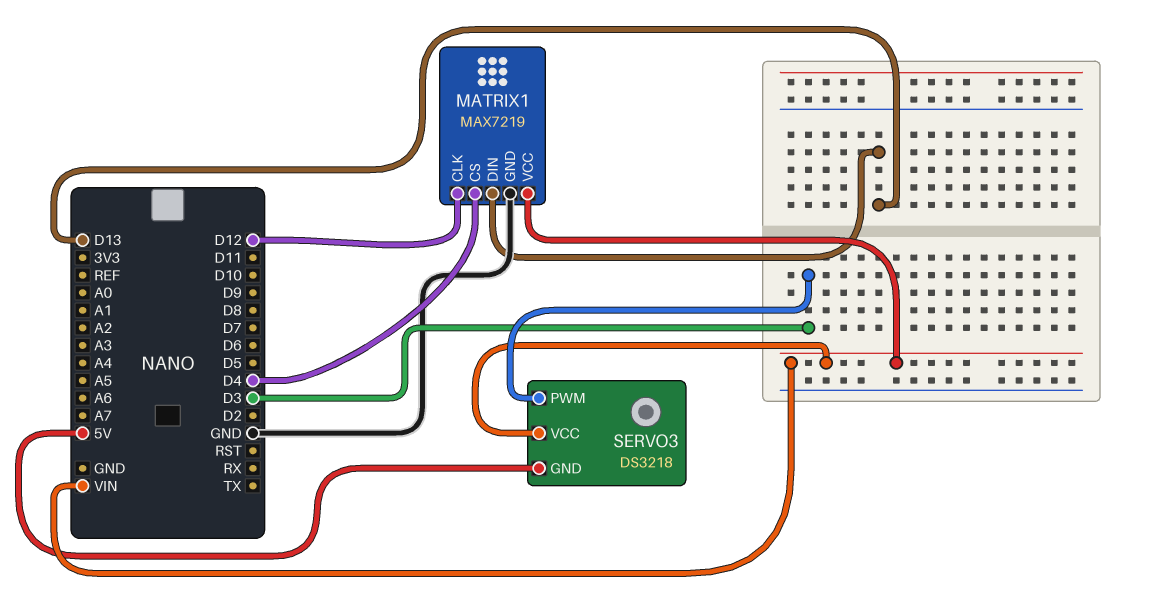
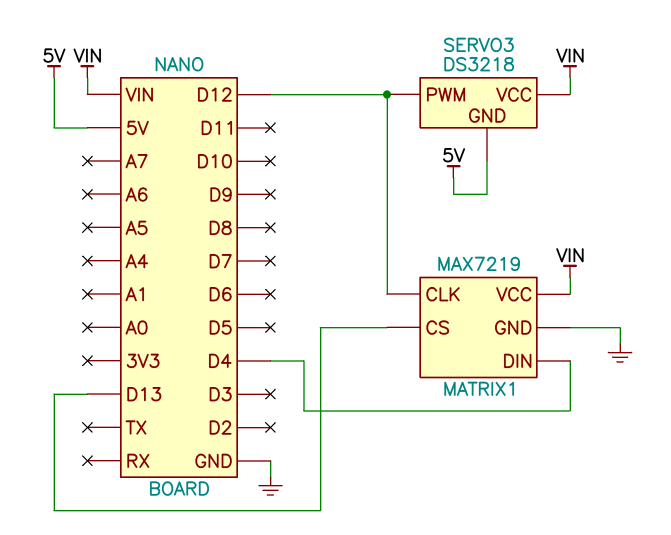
MATRIX1 pin CS: D4 -> D13
MATRIX1 pin DIN: D13 -> D4
SERVO3 pin PWM: D3 -> D12

